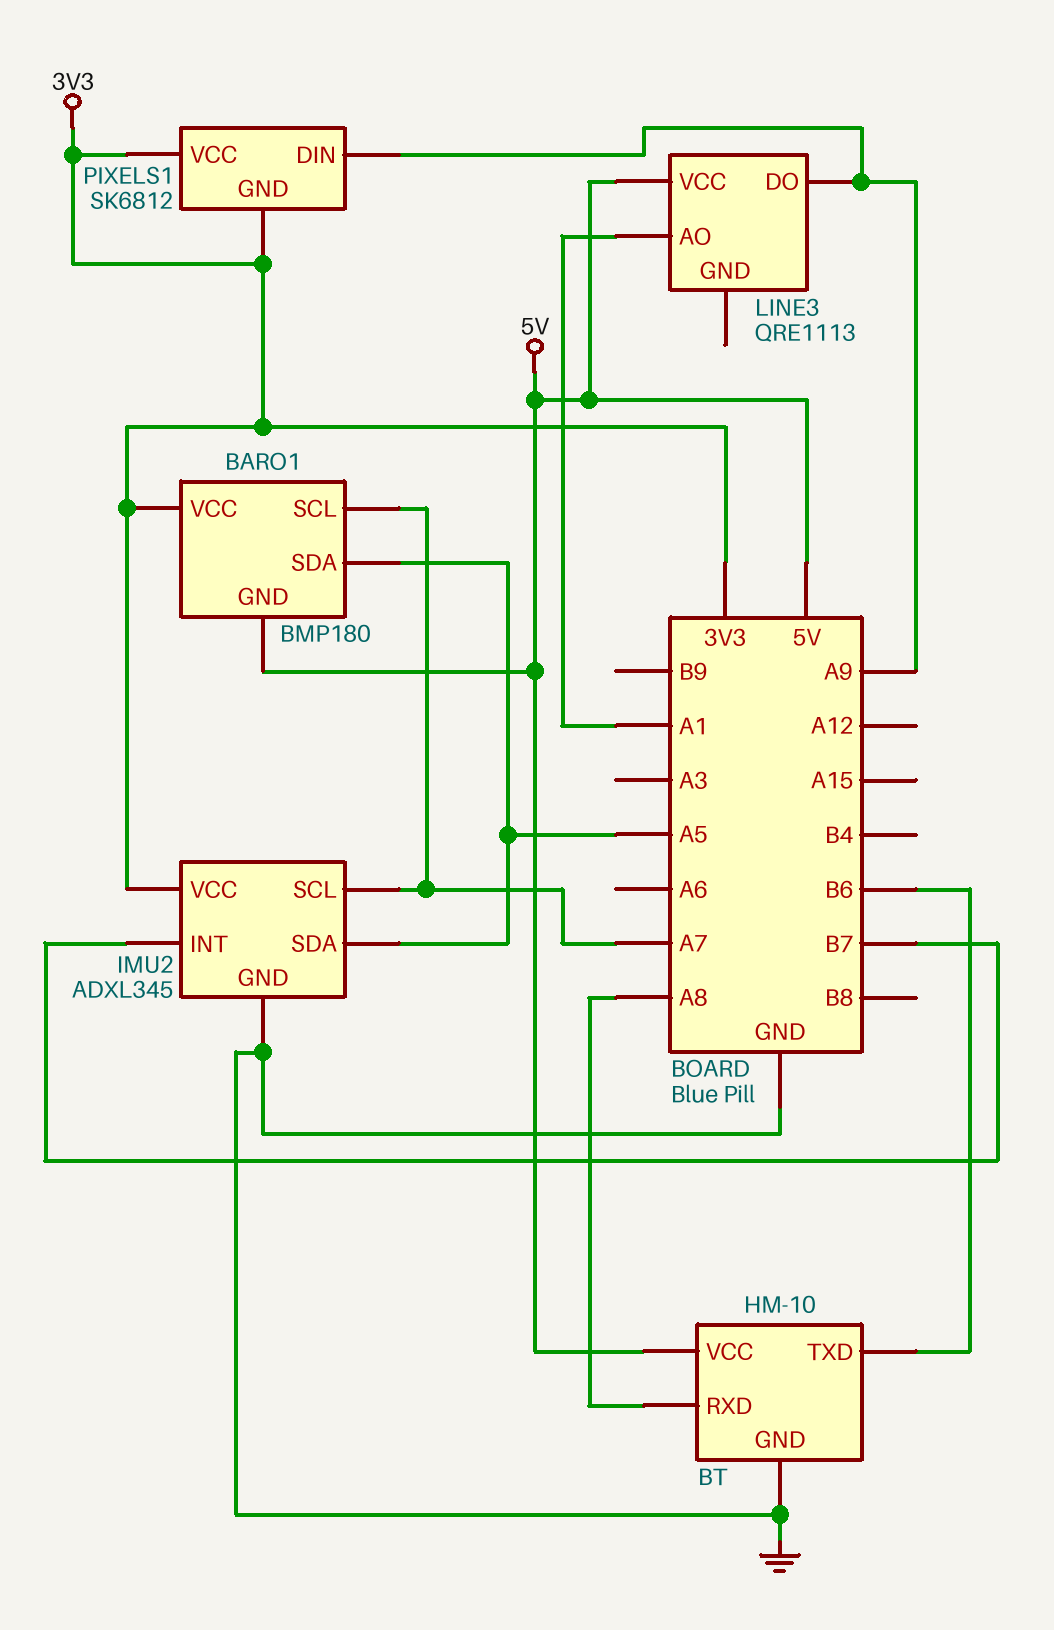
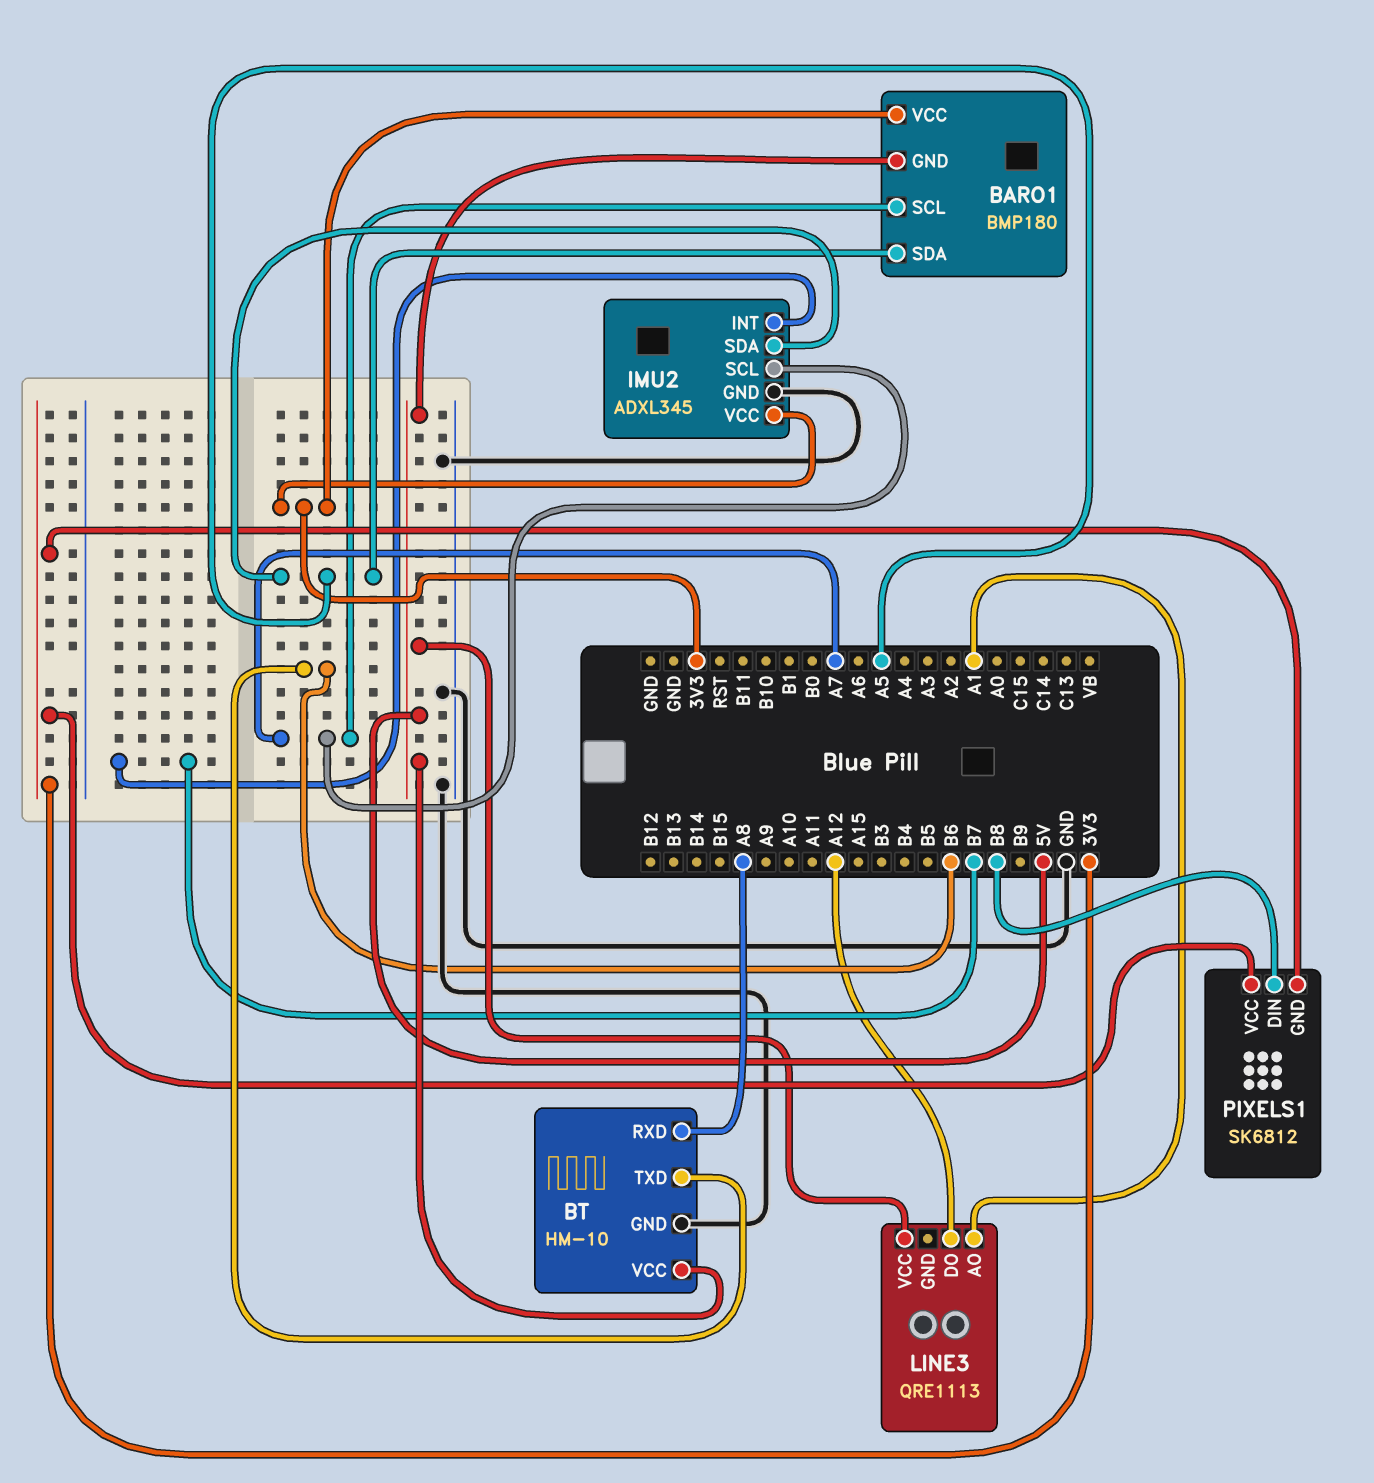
LINE3 pin DO: A9 -> A12
PIXELS1 pin DIN: A9 -> B8

